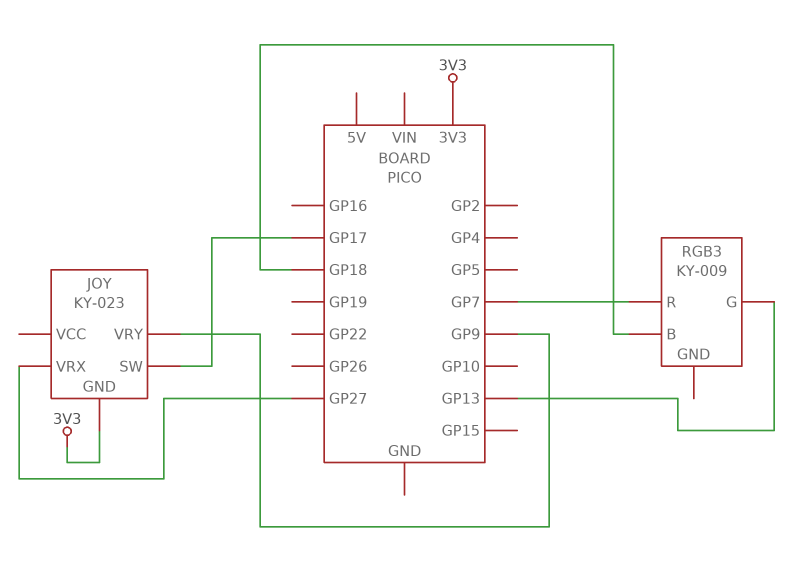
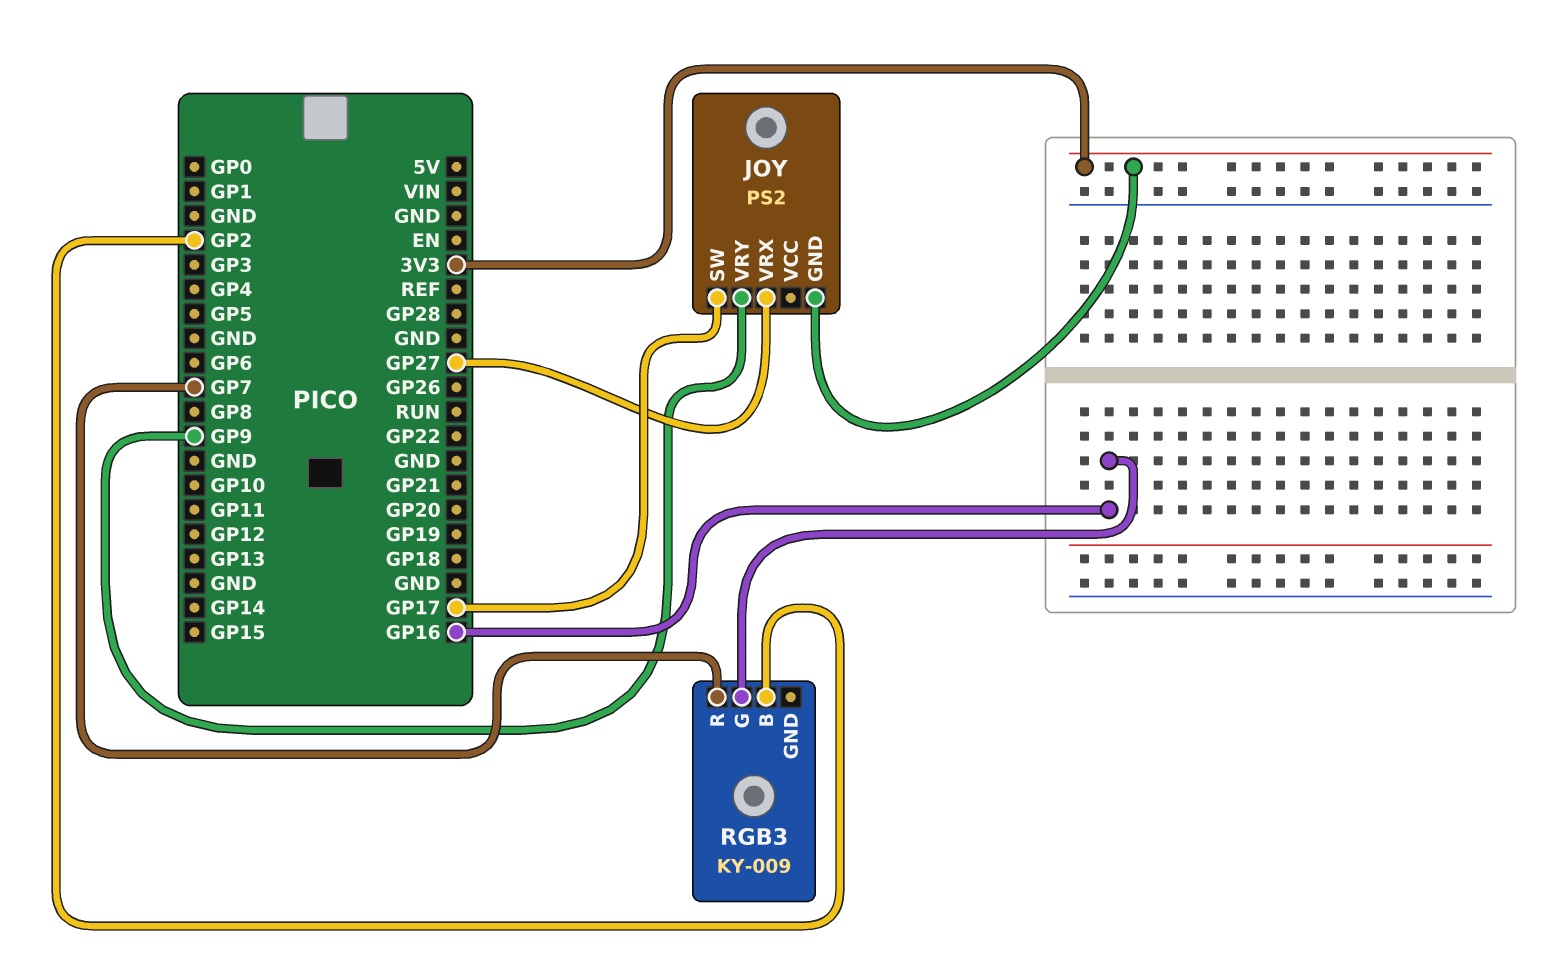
JOY: KY-023 -> PS2
RGB3 pin B: GP18 -> GP2
RGB3 pin G: GP13 -> GP16

